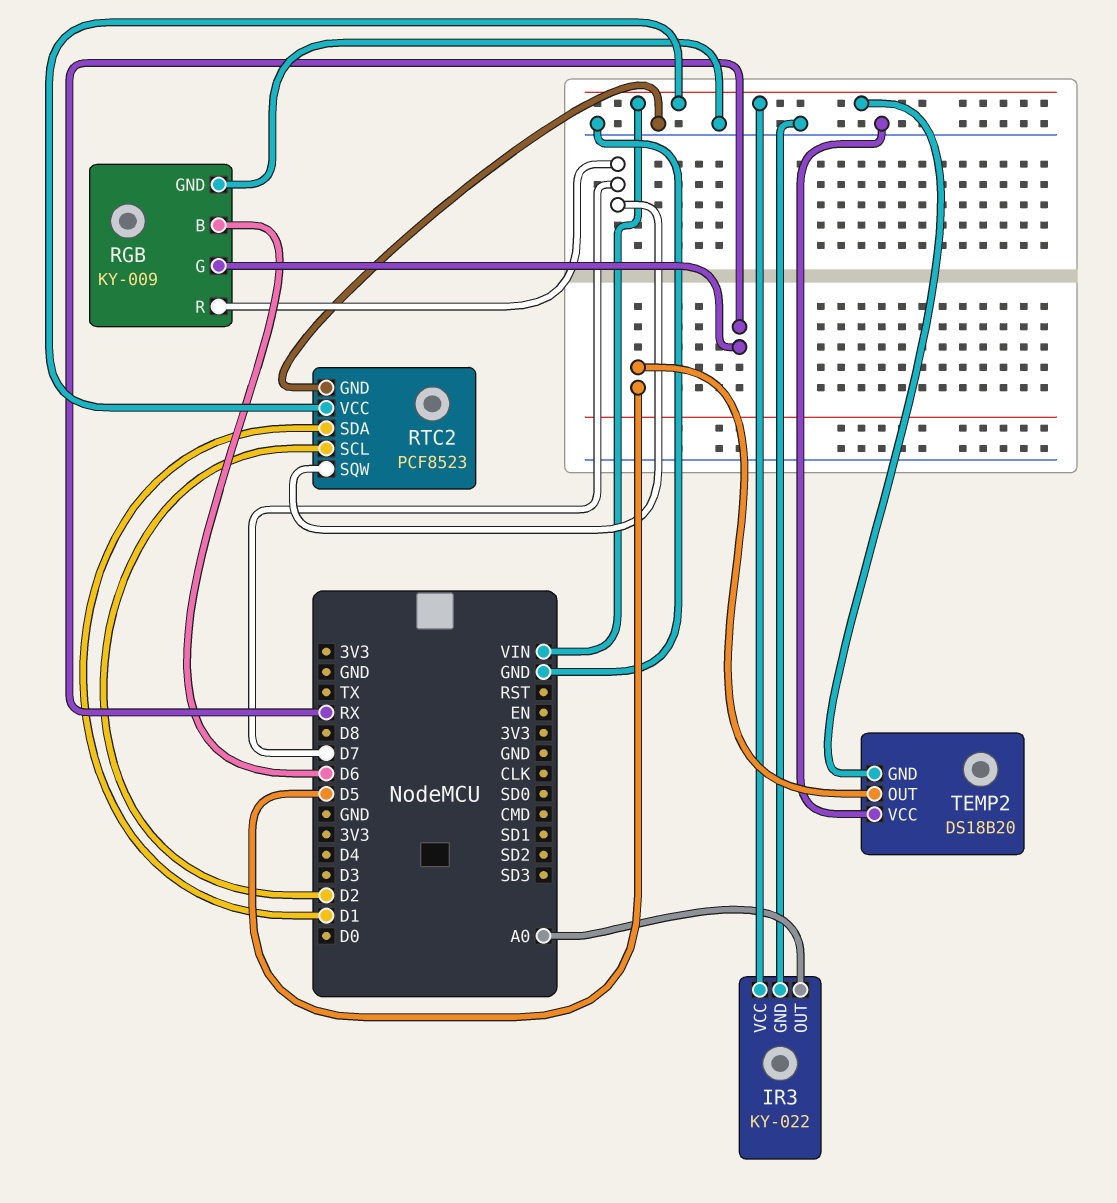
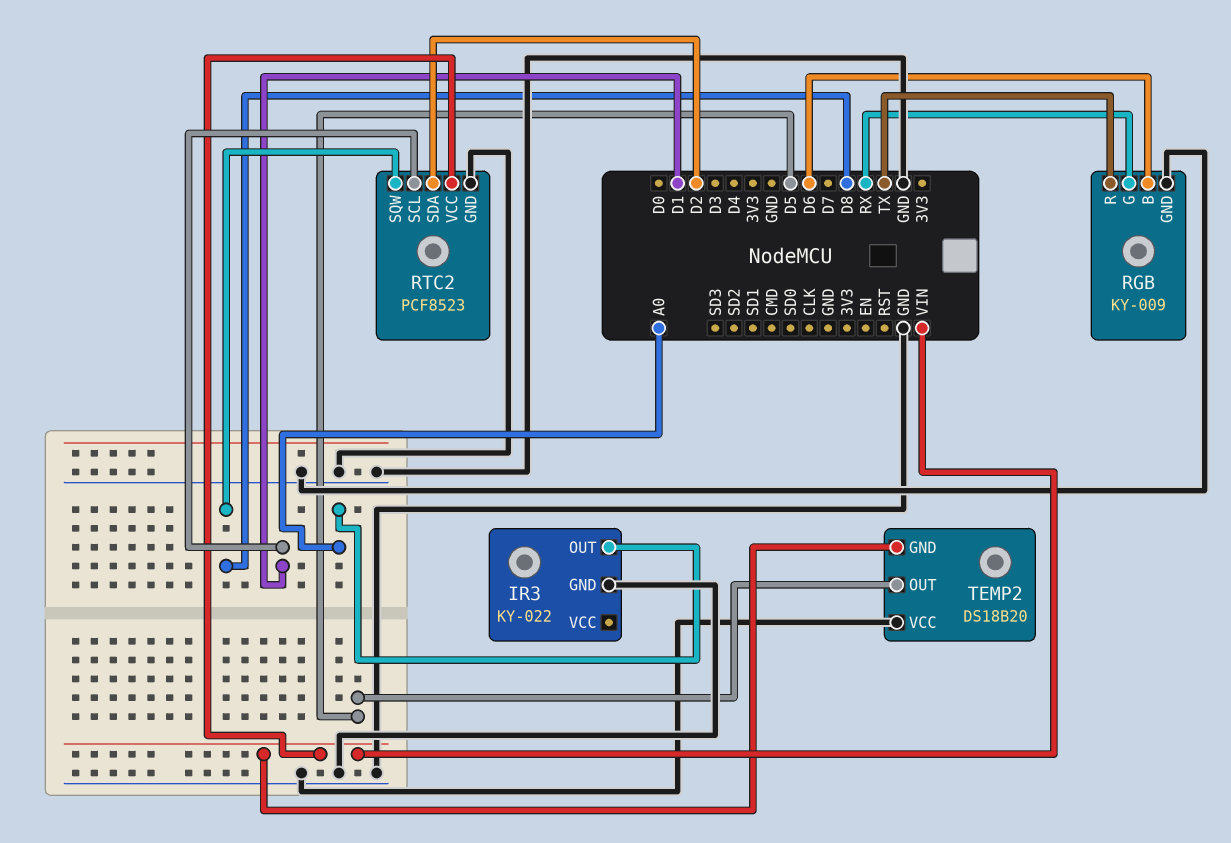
IR3 pin VCC: VIN -> none
RGB pin R: D7 -> TX
RTC2 pin SCL: D2 -> D1
RTC2 pin SDA: D1 -> D2
RTC2 pin SQW: D7 -> D8

